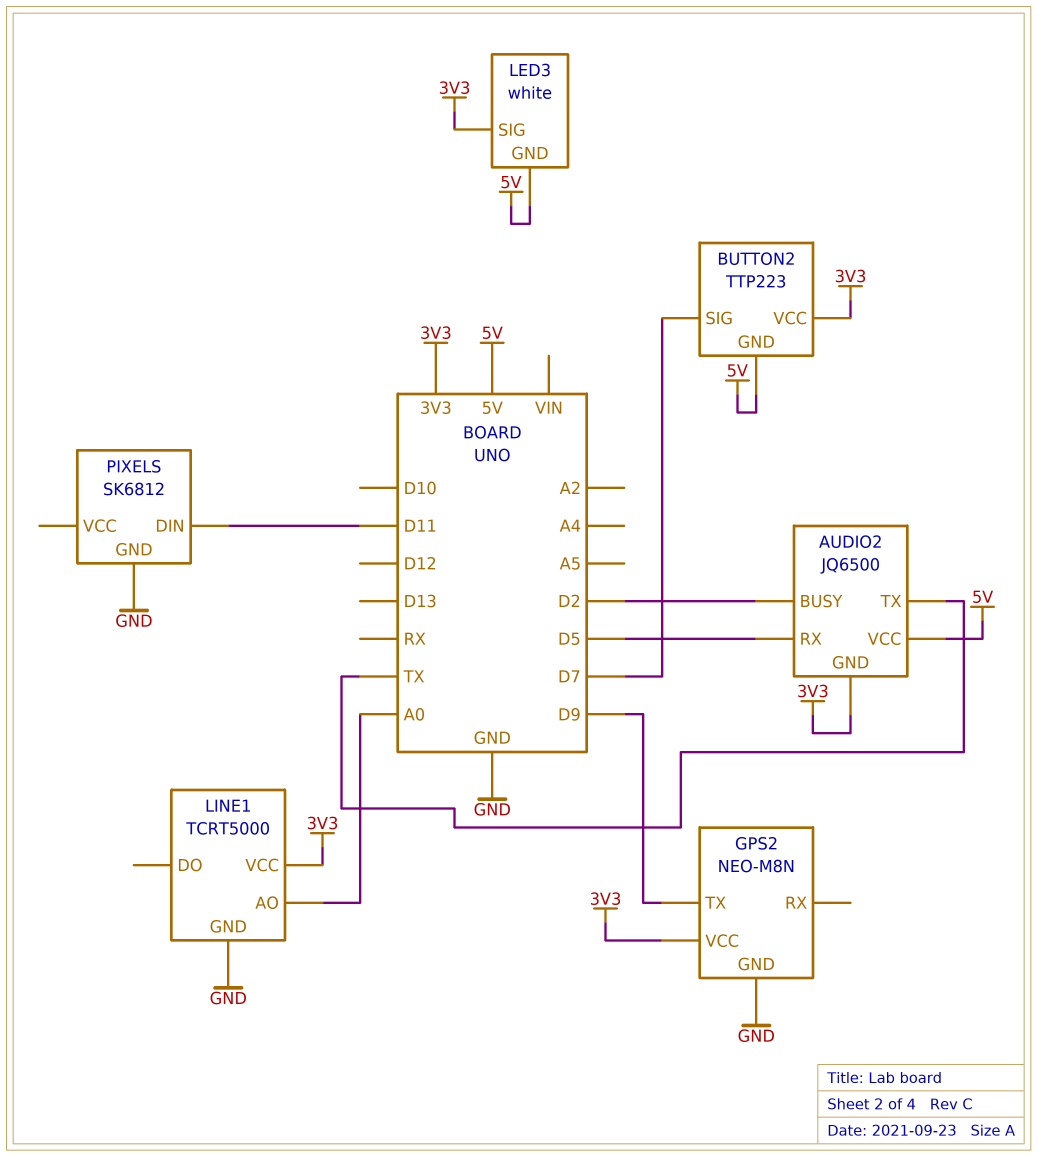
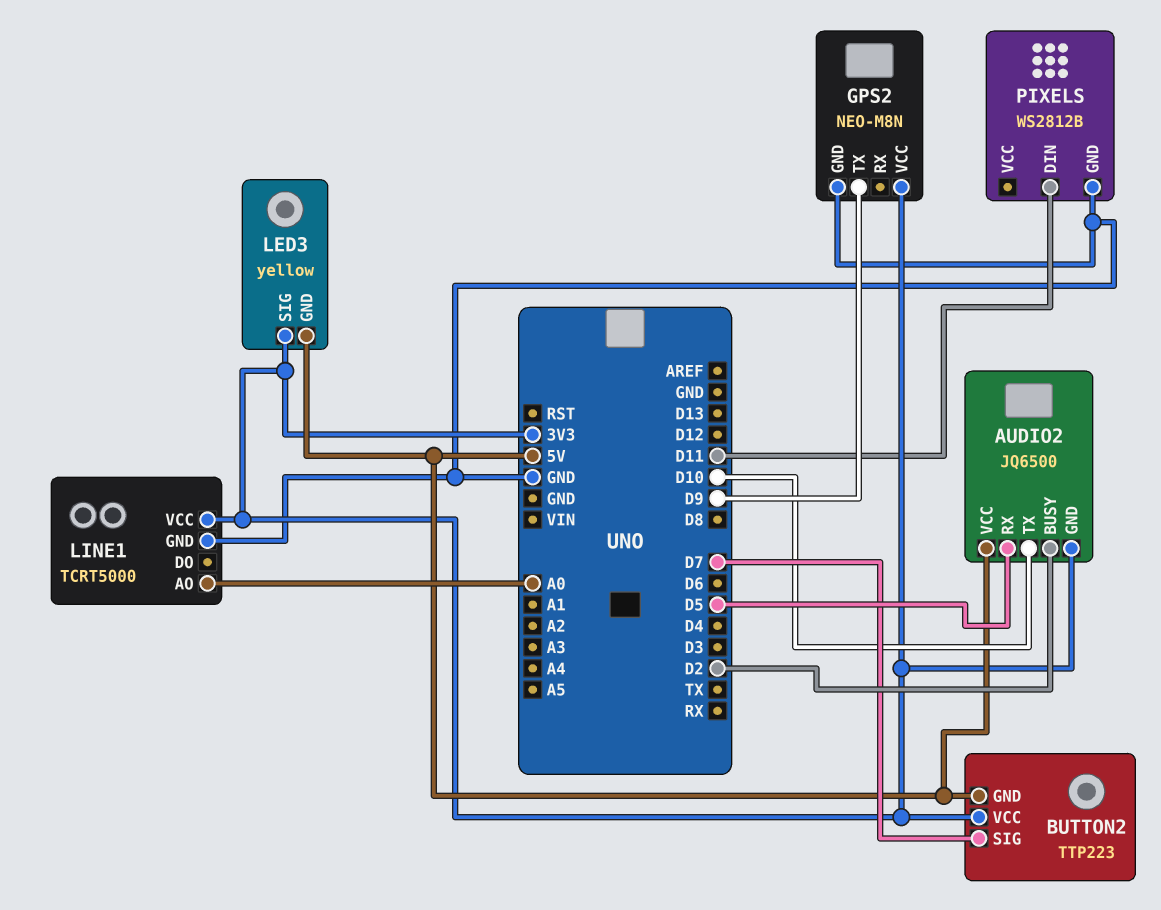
AUDIO2 pin TX: TX -> D10
LED3: white -> yellow
PIXELS: SK6812 -> WS2812B

